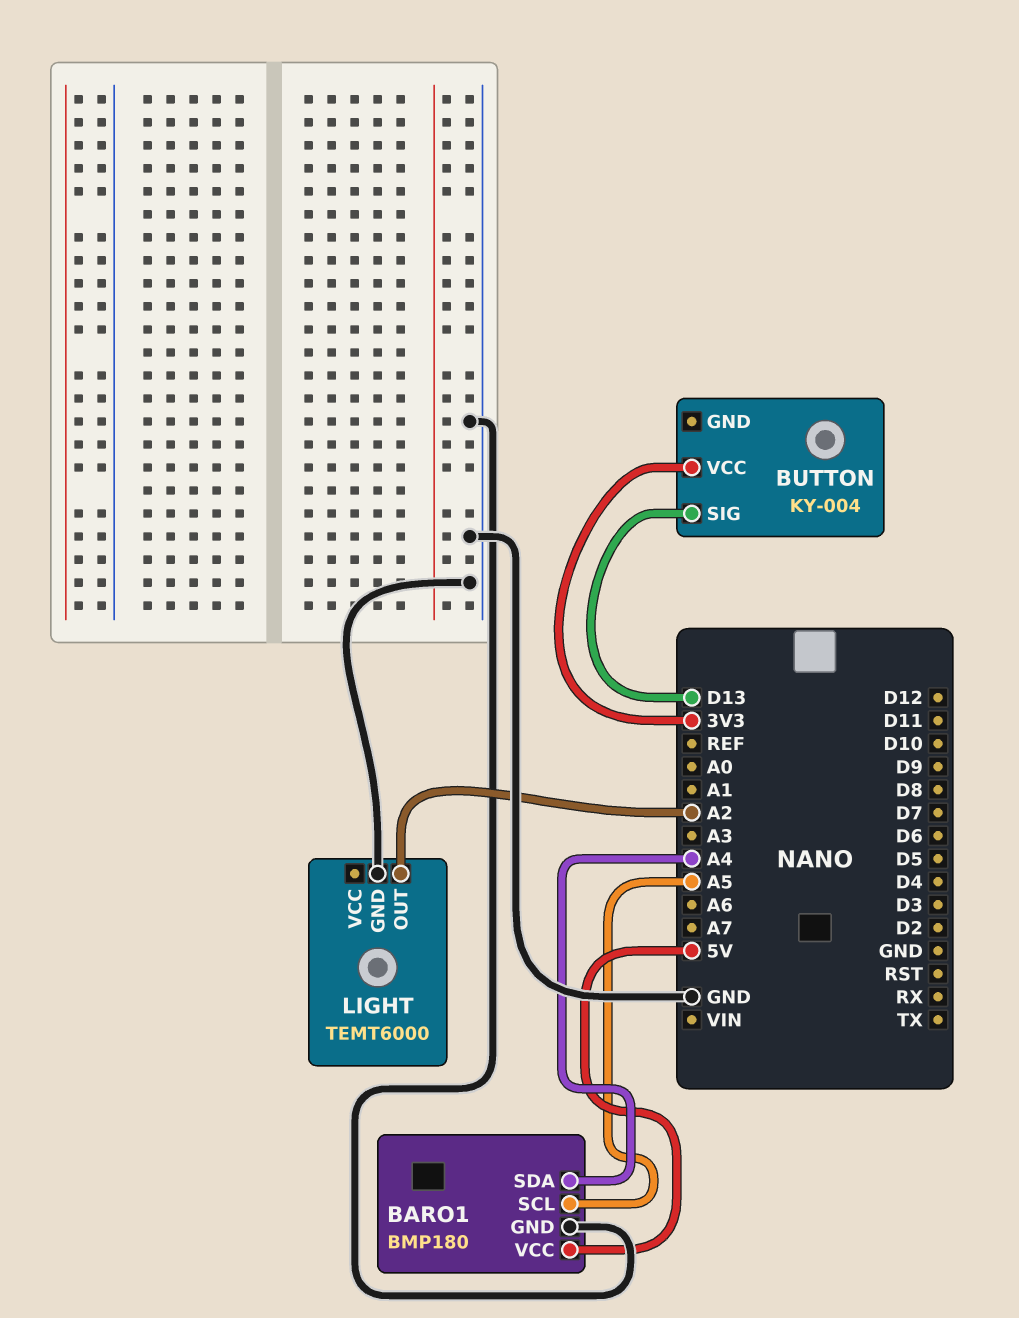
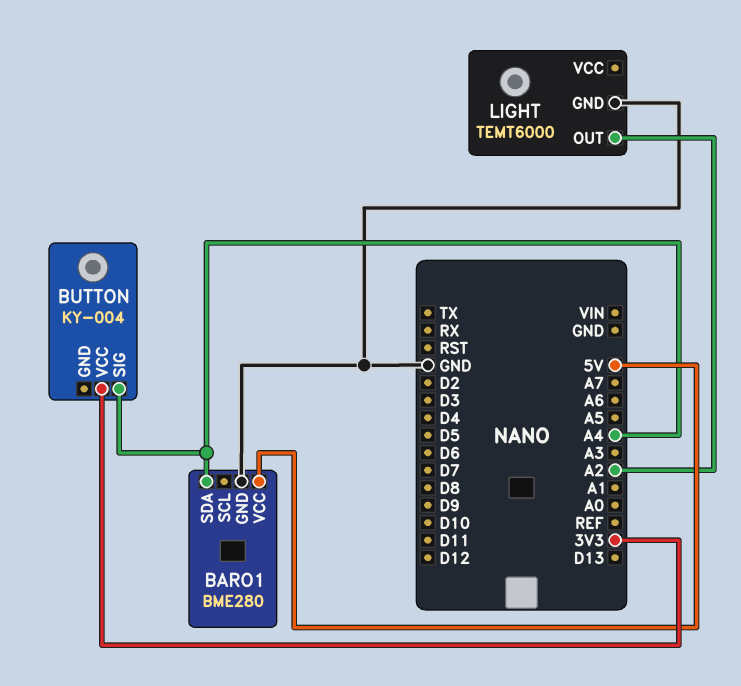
BARO1: BMP180 -> BME280
BARO1 pin SCL: A5 -> none
BUTTON pin SIG: D13 -> A4

